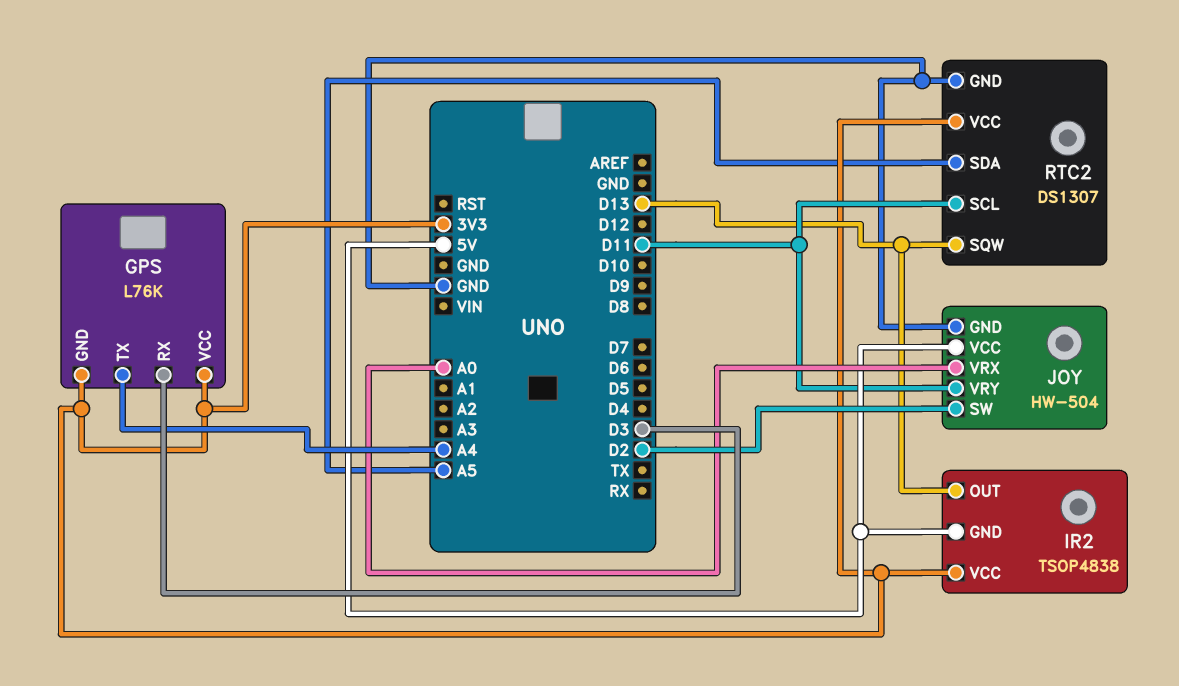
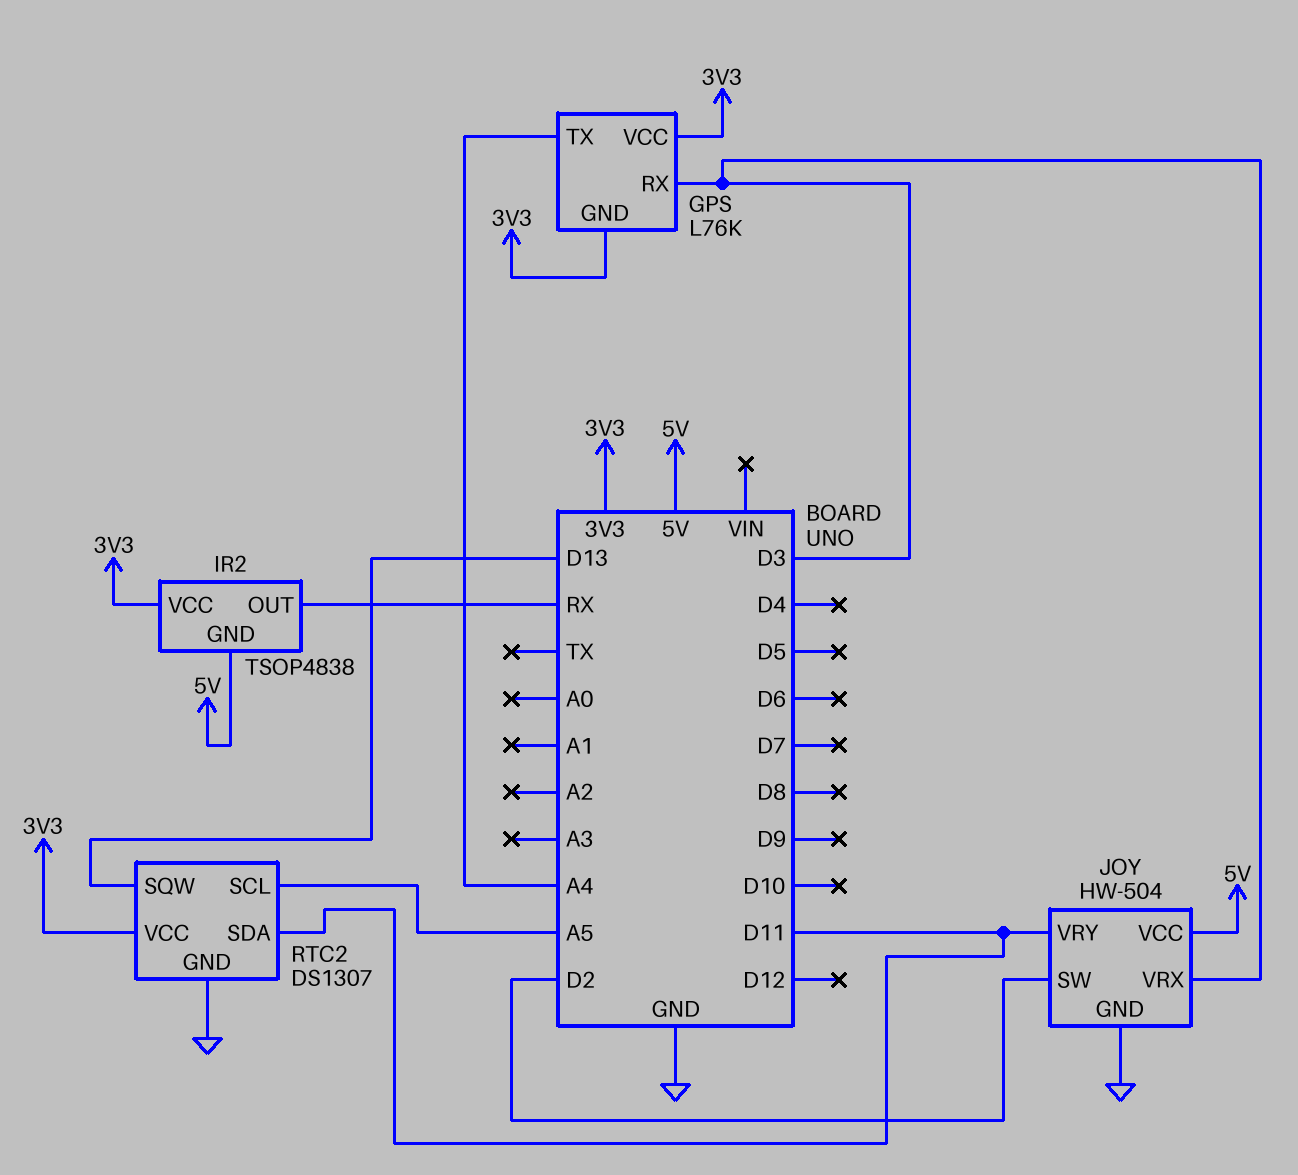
IR2 pin OUT: D13 -> RX
JOY pin VRX: A0 -> D3
RTC2 pin SCL: D11 -> A5
RTC2 pin SDA: A5 -> D11

